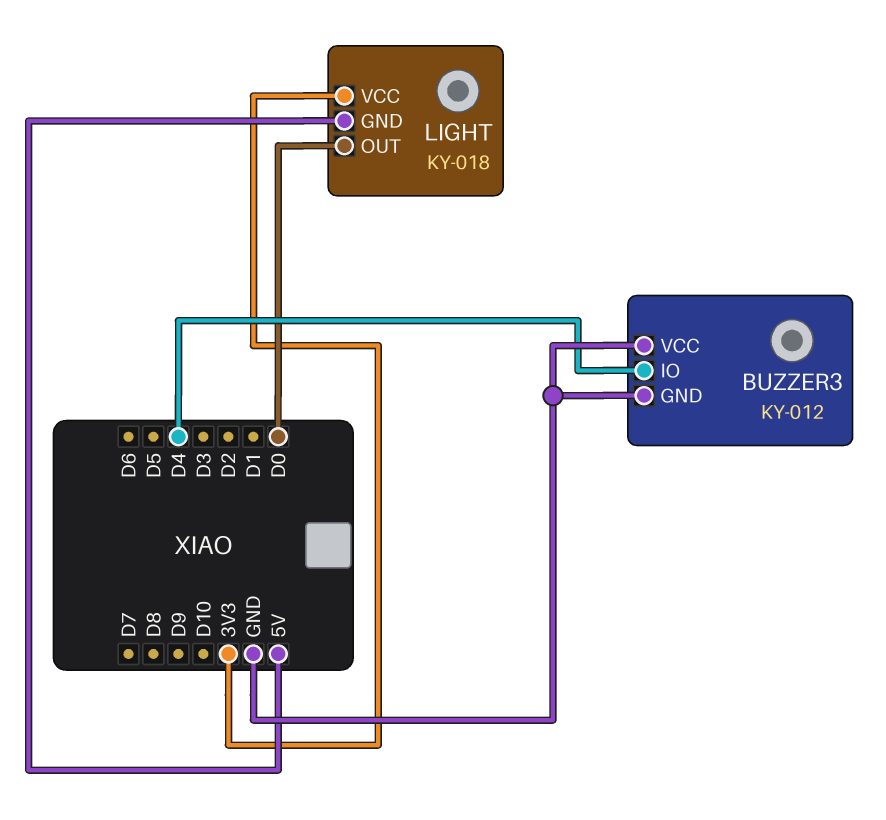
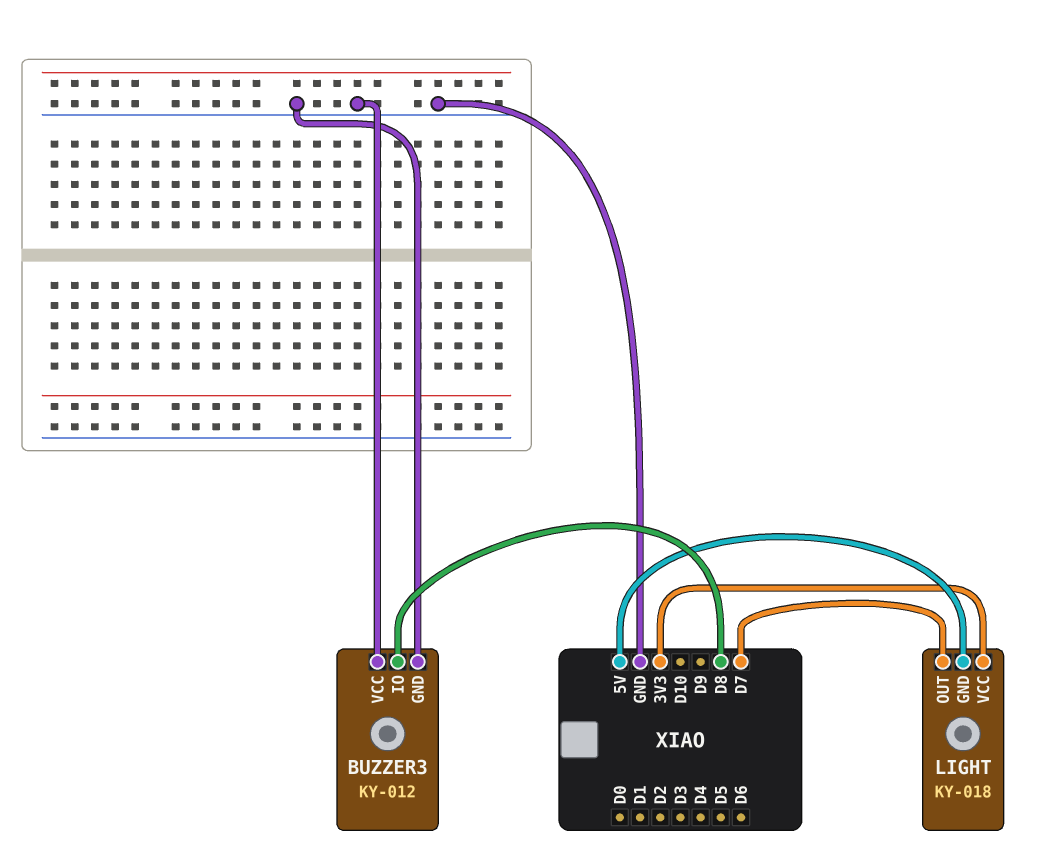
BUZZER3 pin IO: D4 -> D8
LIGHT pin OUT: D0 -> D7

